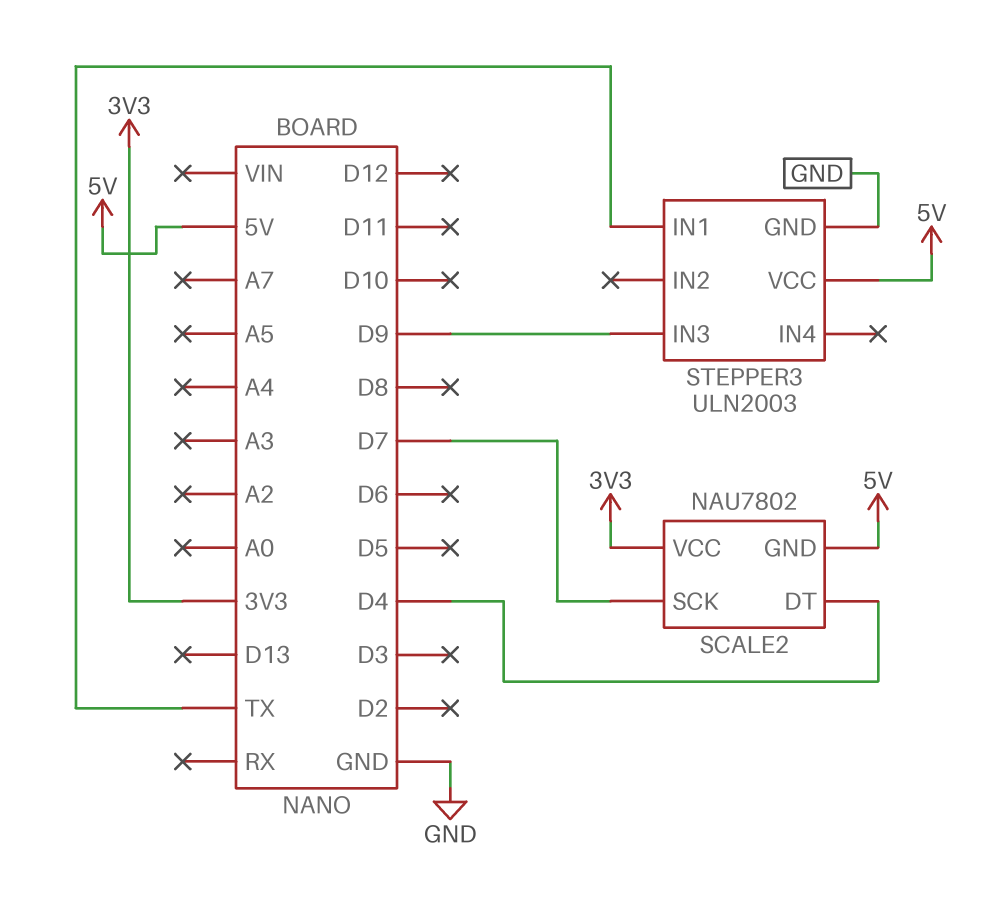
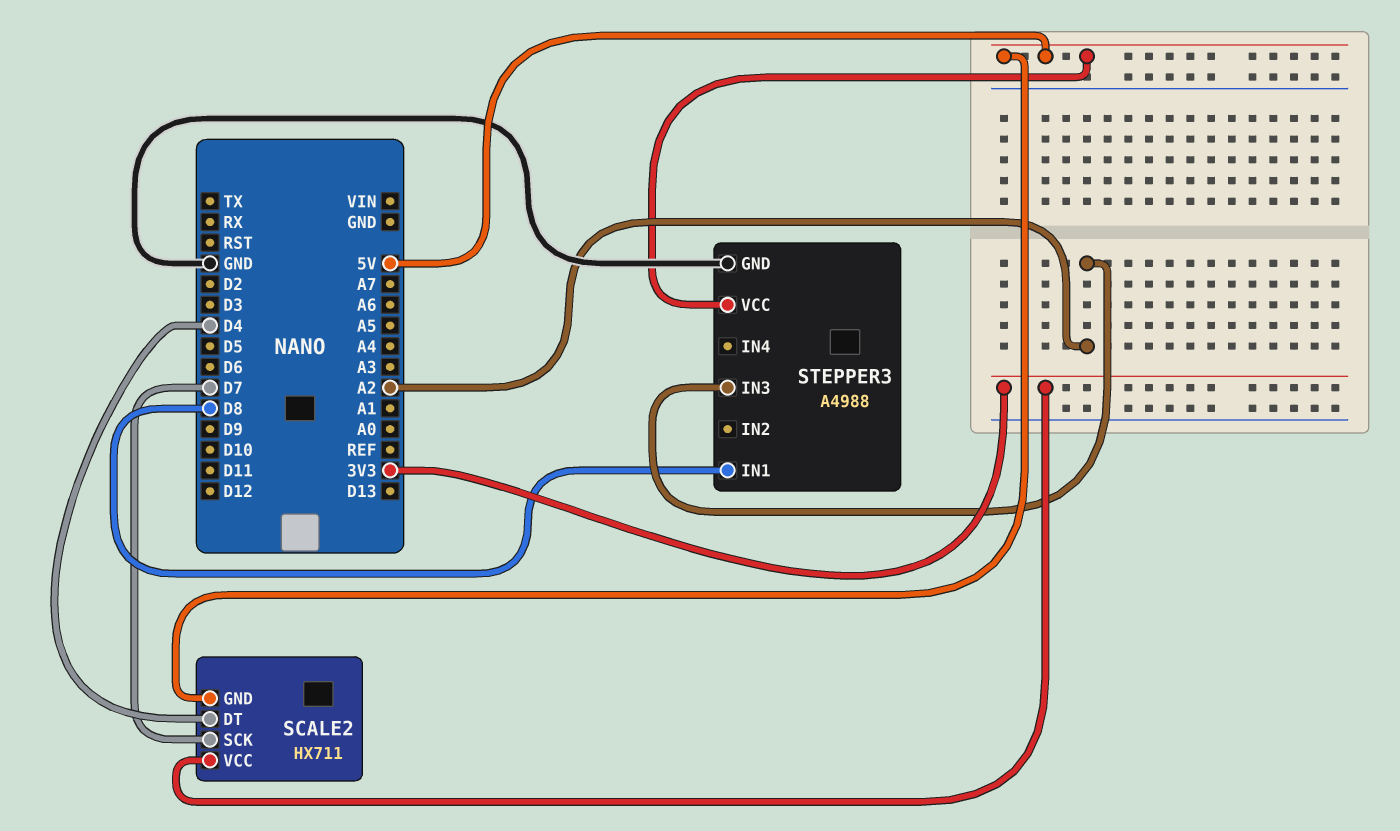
SCALE2: NAU7802 -> HX711
STEPPER3: ULN2003 -> A4988
STEPPER3 pin IN1: TX -> D8
STEPPER3 pin IN3: D9 -> A2

